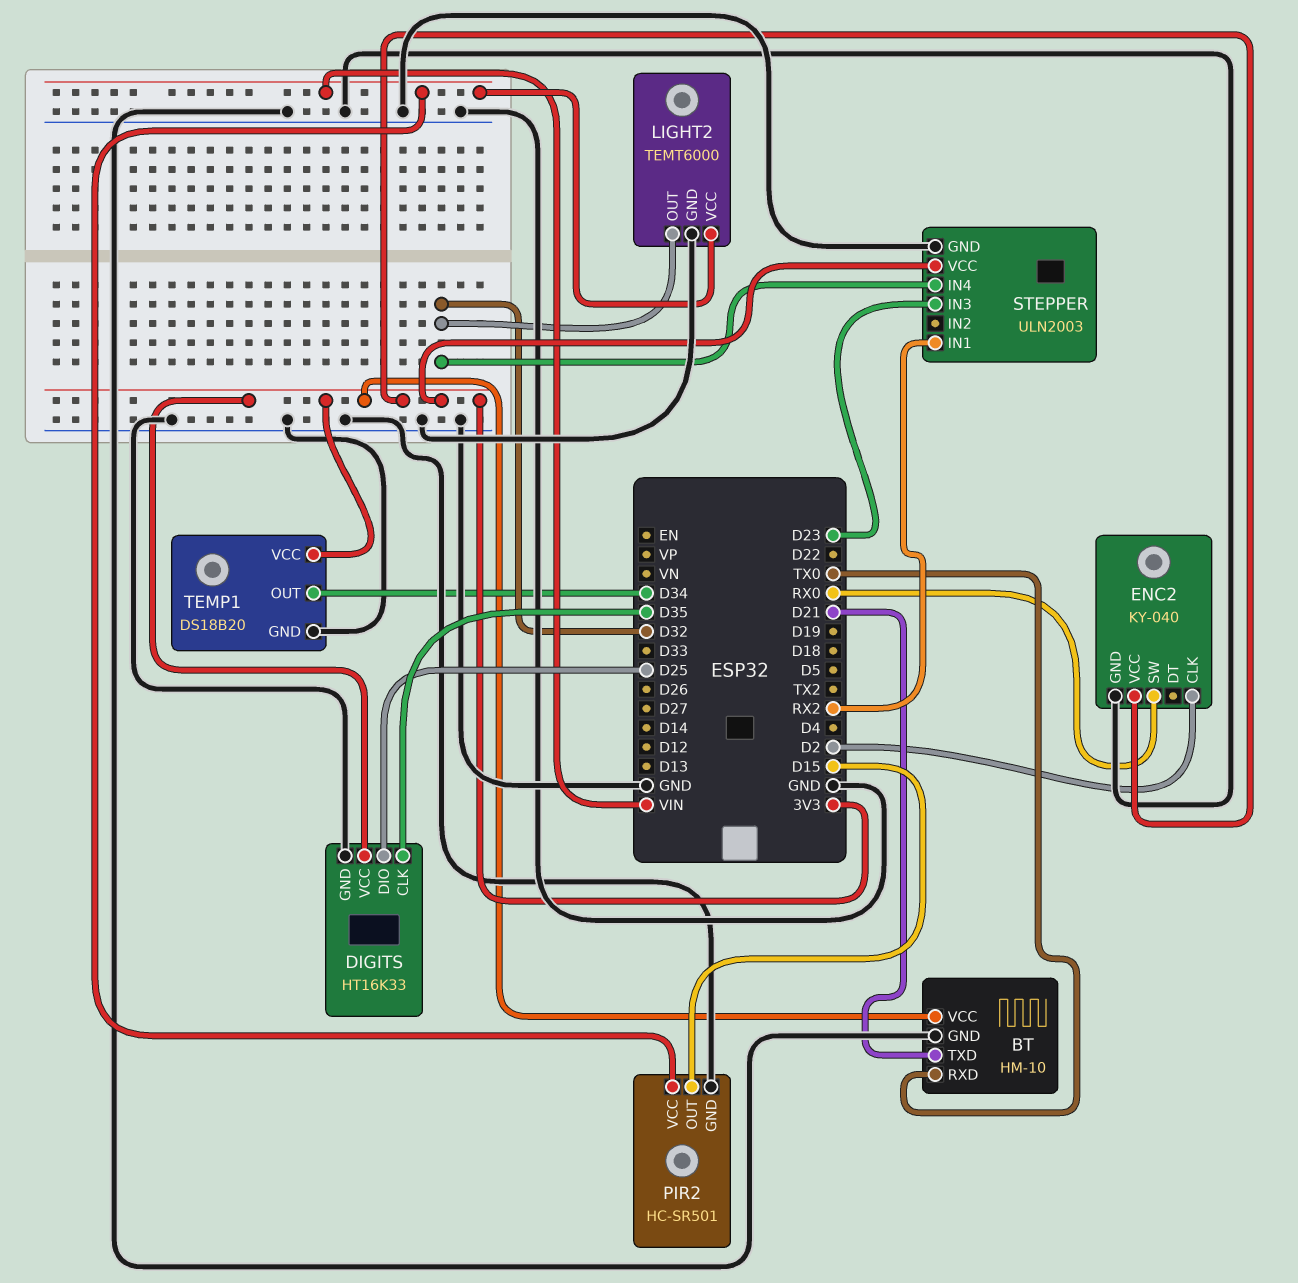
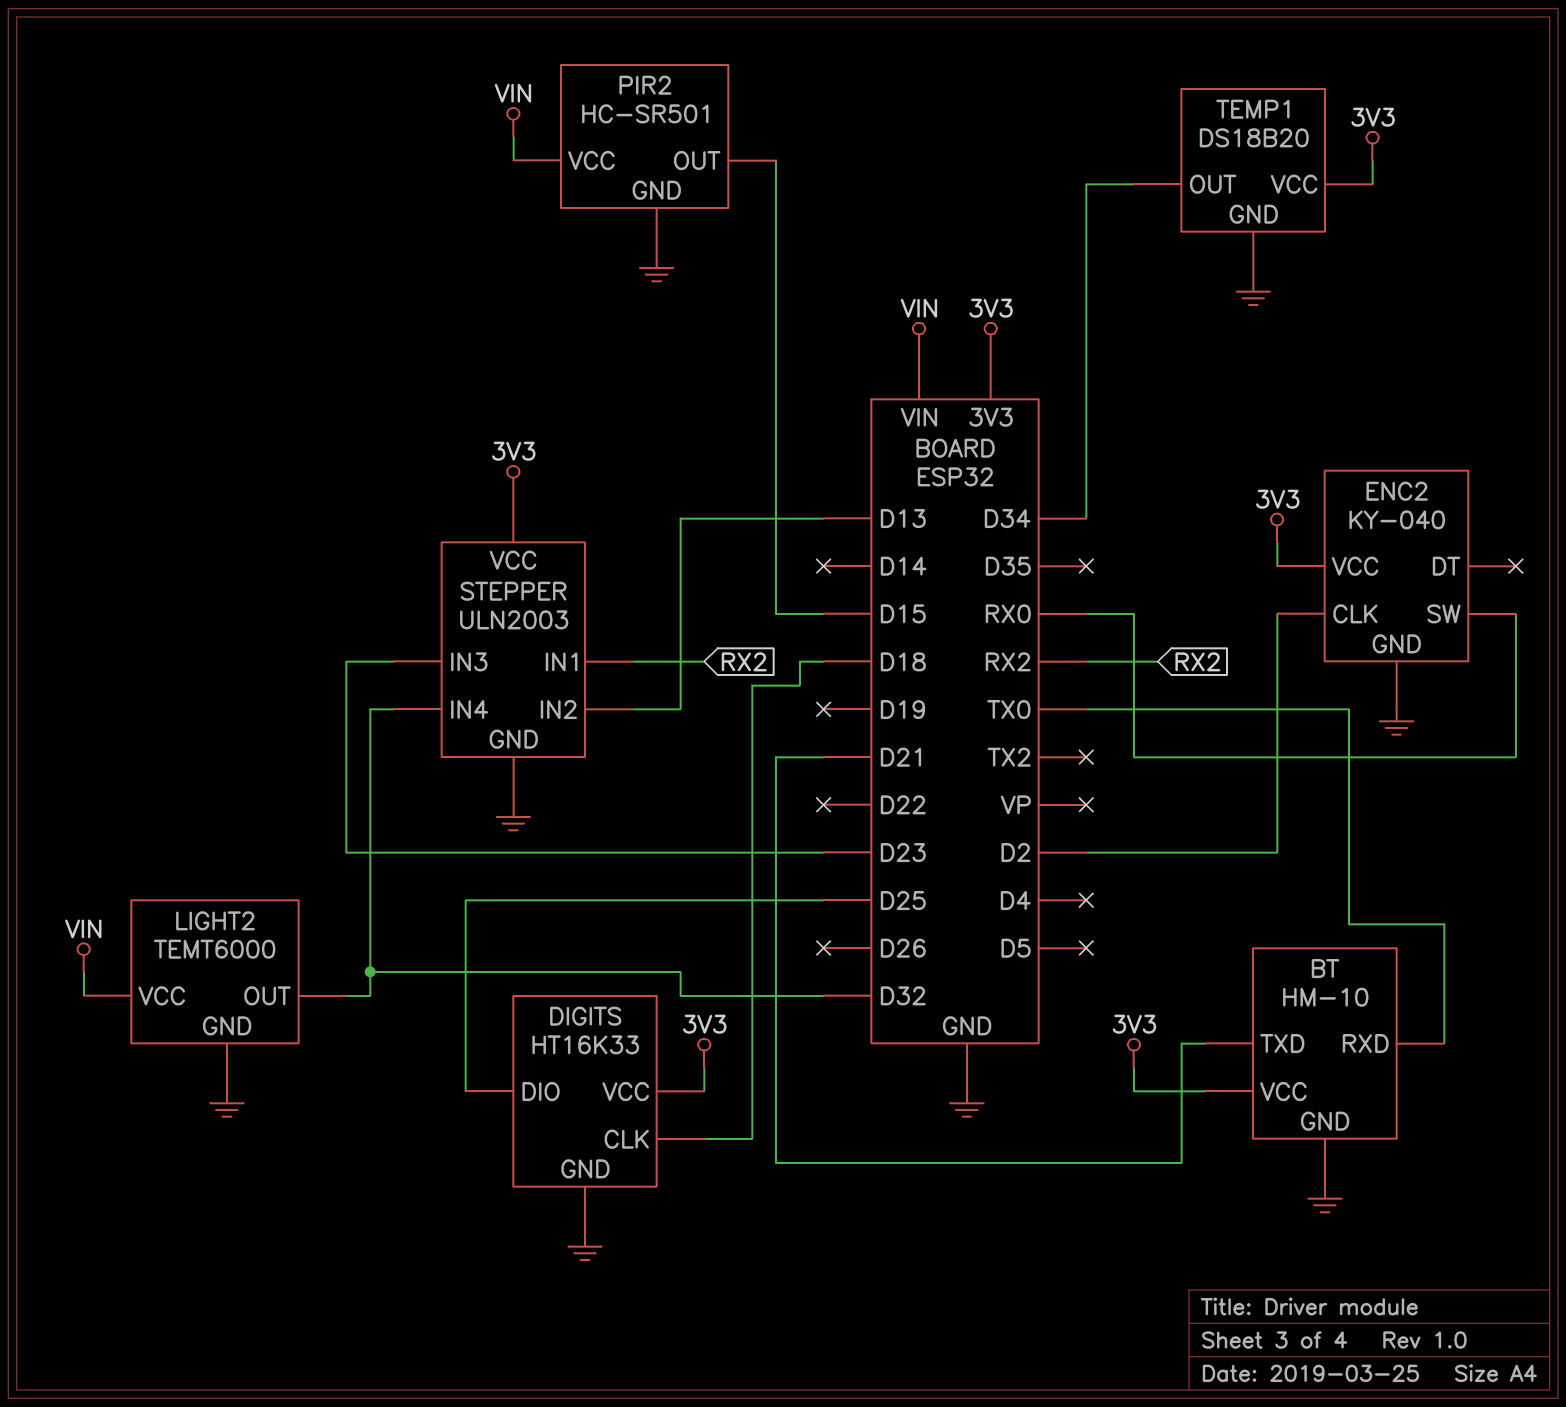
DIGITS pin CLK: D35 -> D18
STEPPER pin IN2: none -> D13

